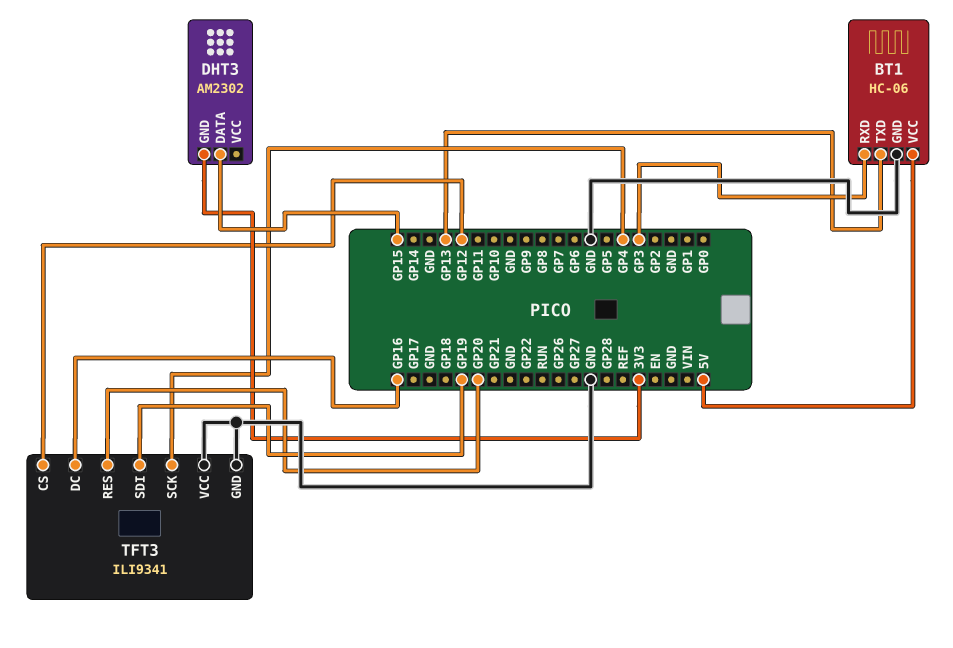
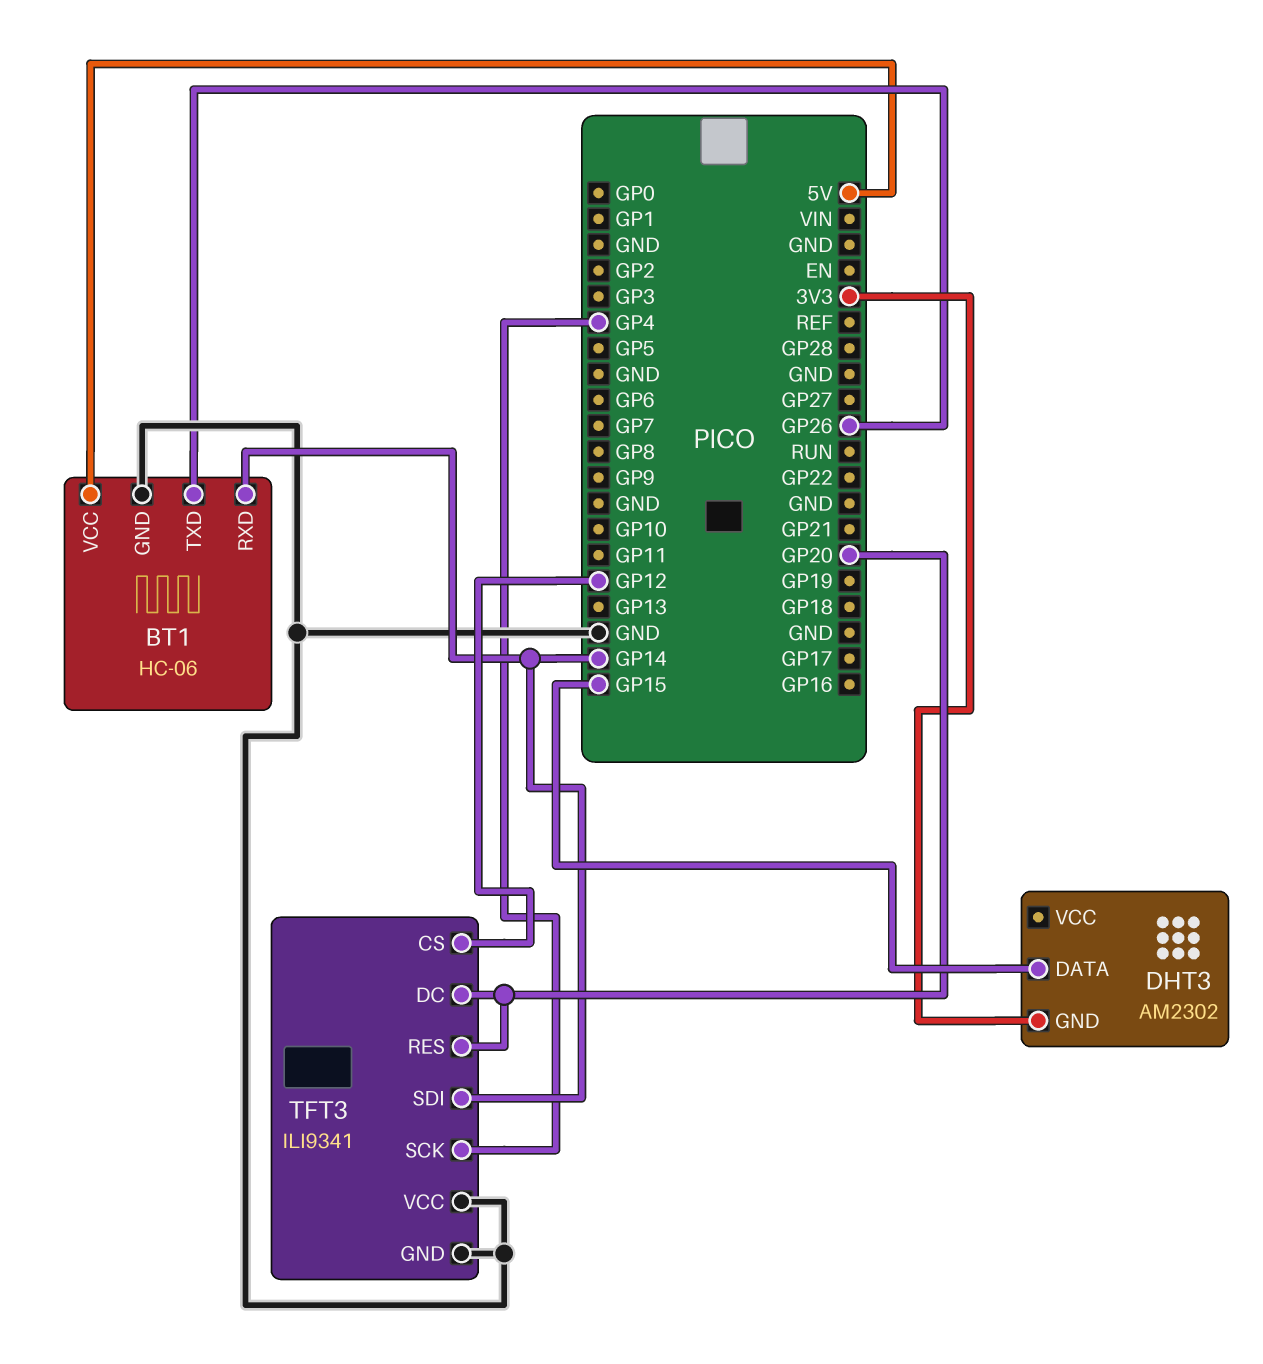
BT1 pin RXD: GP3 -> GP14
BT1 pin TXD: GP13 -> GP26
TFT3 pin DC: GP16 -> GP20
TFT3 pin SDI: GP19 -> GP14

